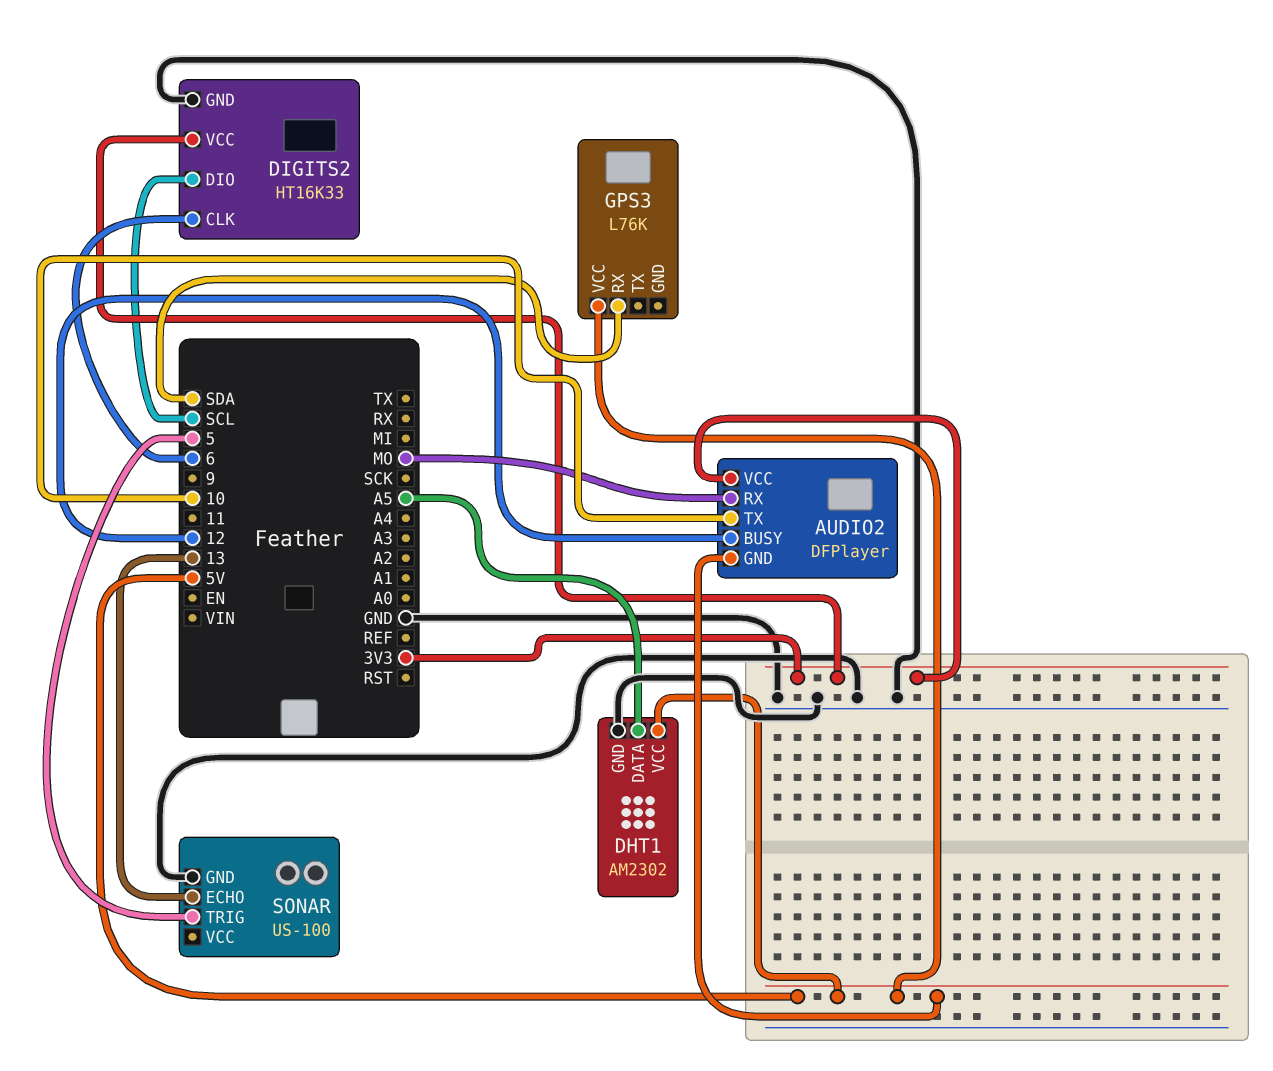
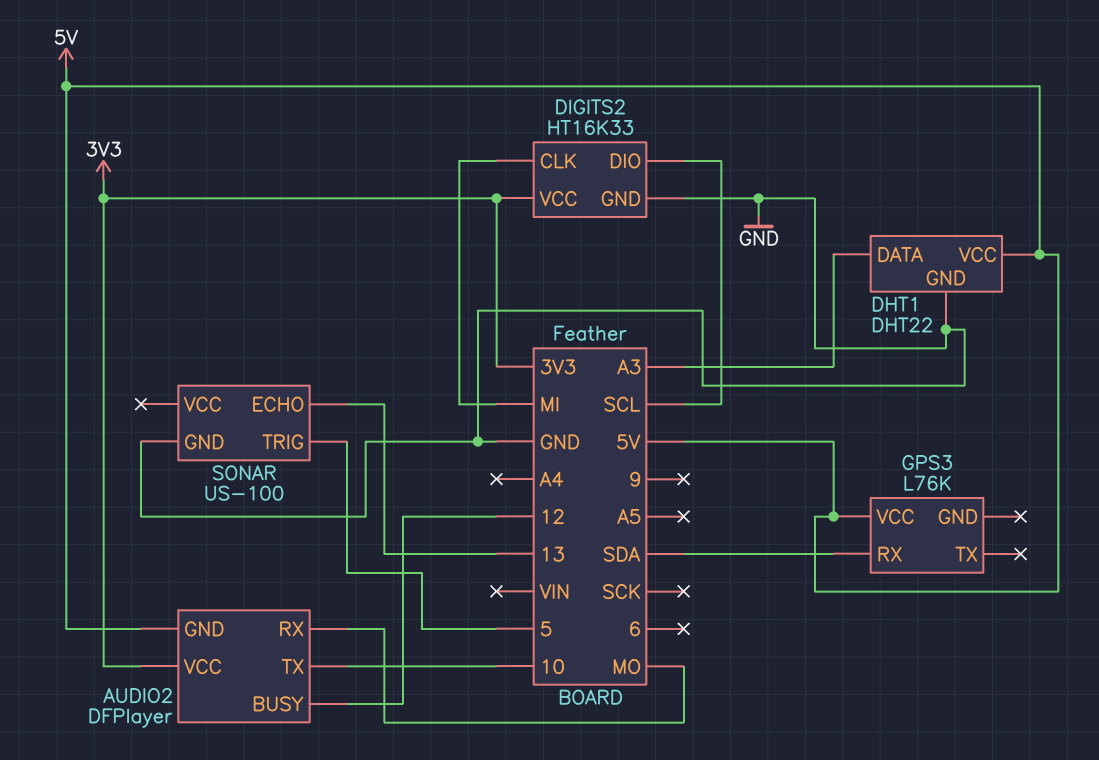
DHT1: AM2302 -> DHT22
DHT1 pin DATA: A5 -> A3
DIGITS2 pin CLK: 6 -> MI

